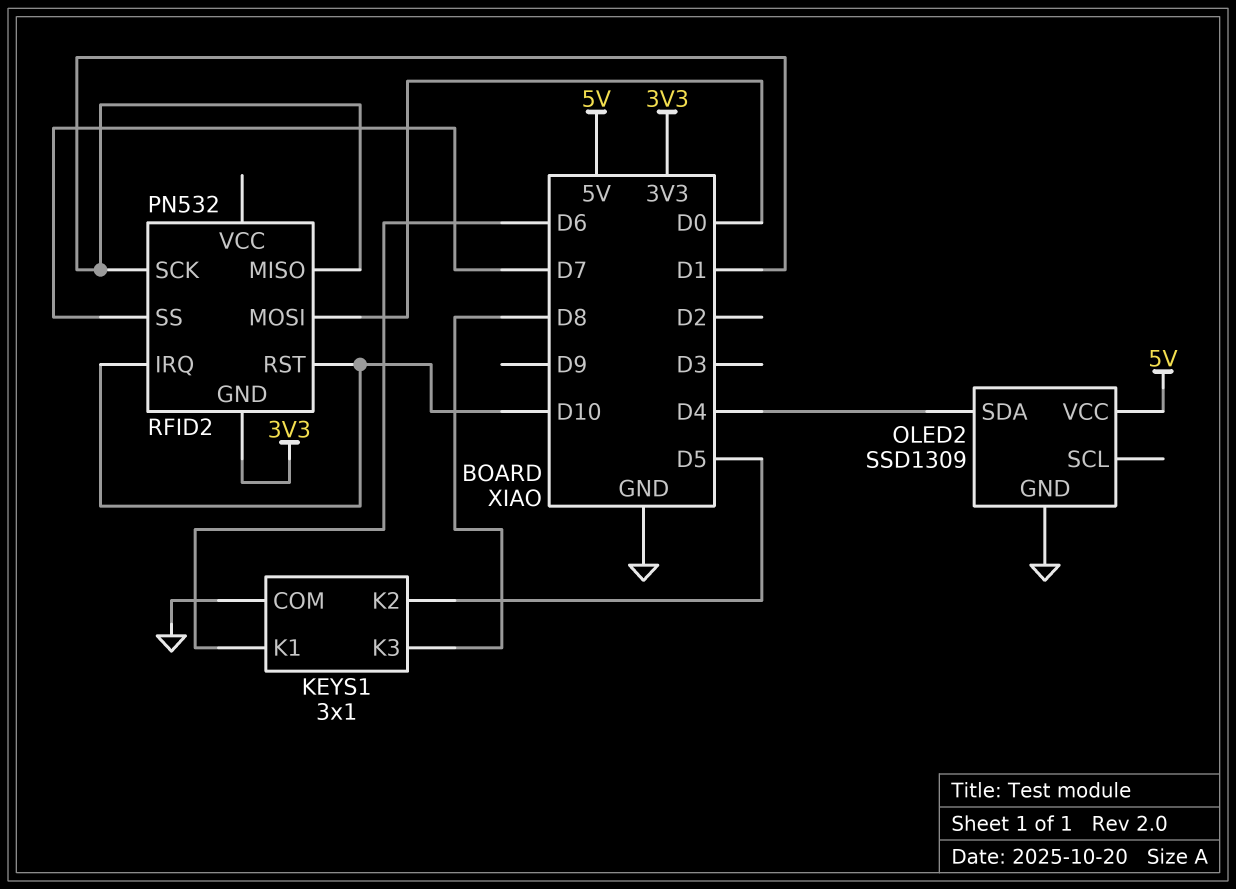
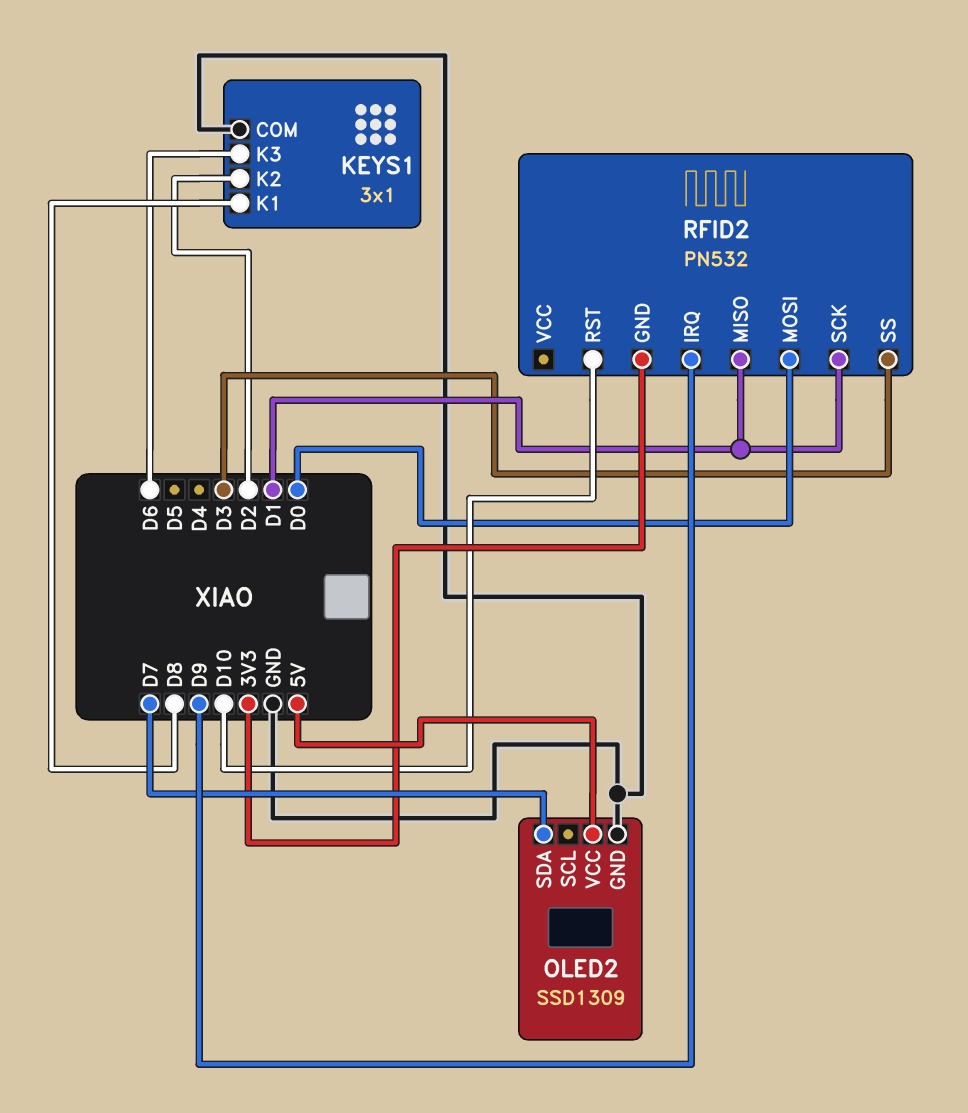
KEYS1 pin K1: D6 -> D8
KEYS1 pin K2: D5 -> D2
KEYS1 pin K3: D8 -> D6
OLED2 pin SDA: D4 -> D7
RFID2 pin IRQ: D10 -> D9
RFID2 pin SS: D7 -> D3

